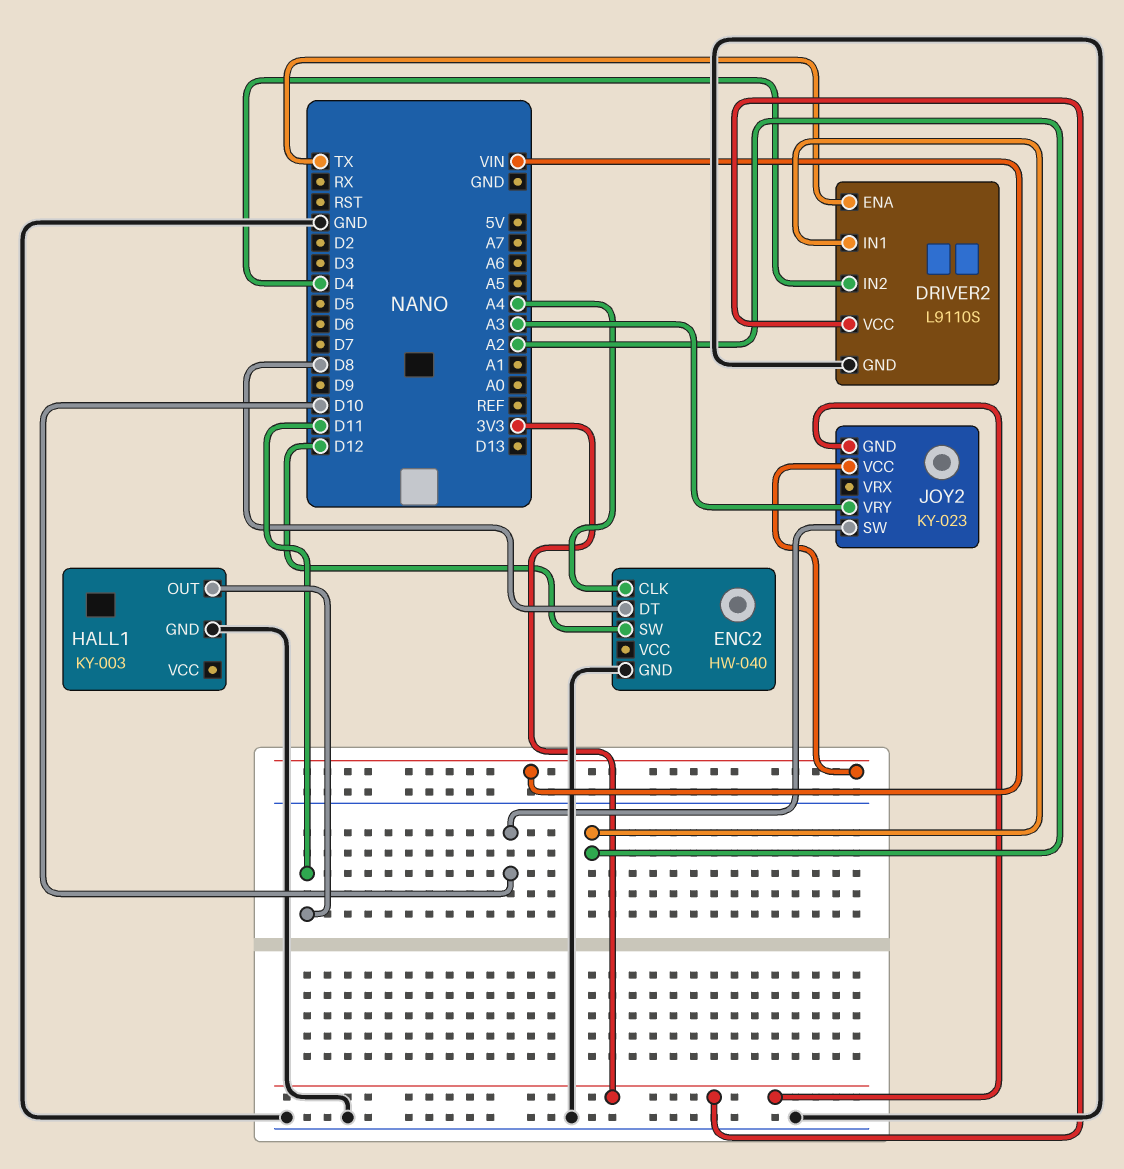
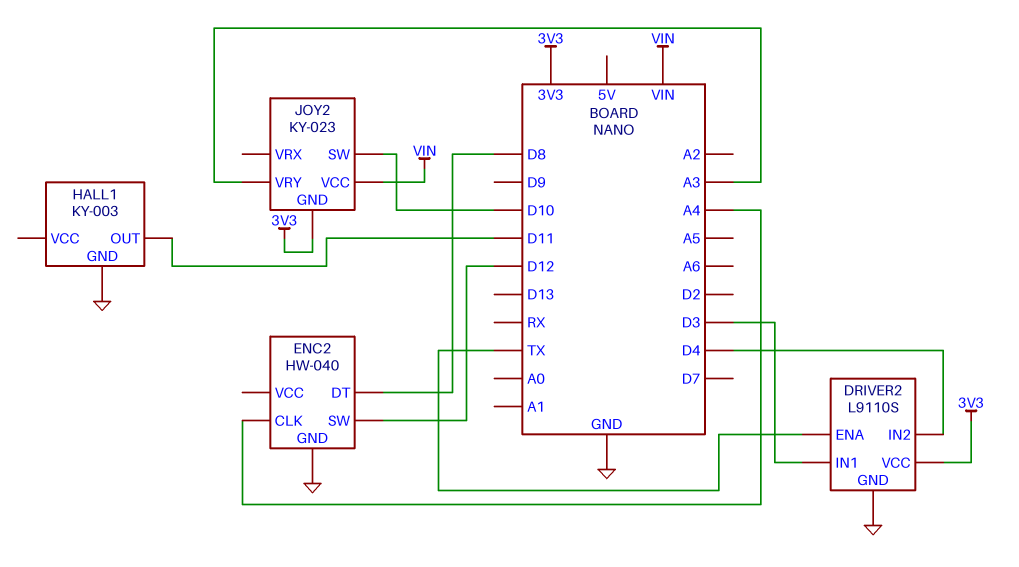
DRIVER2 pin IN1: A2 -> D3

